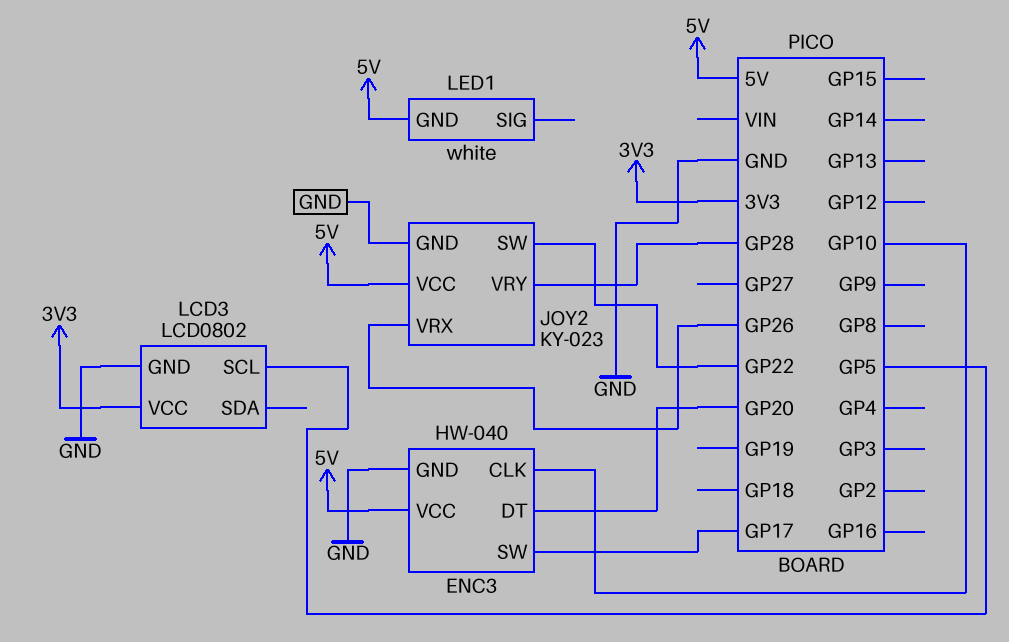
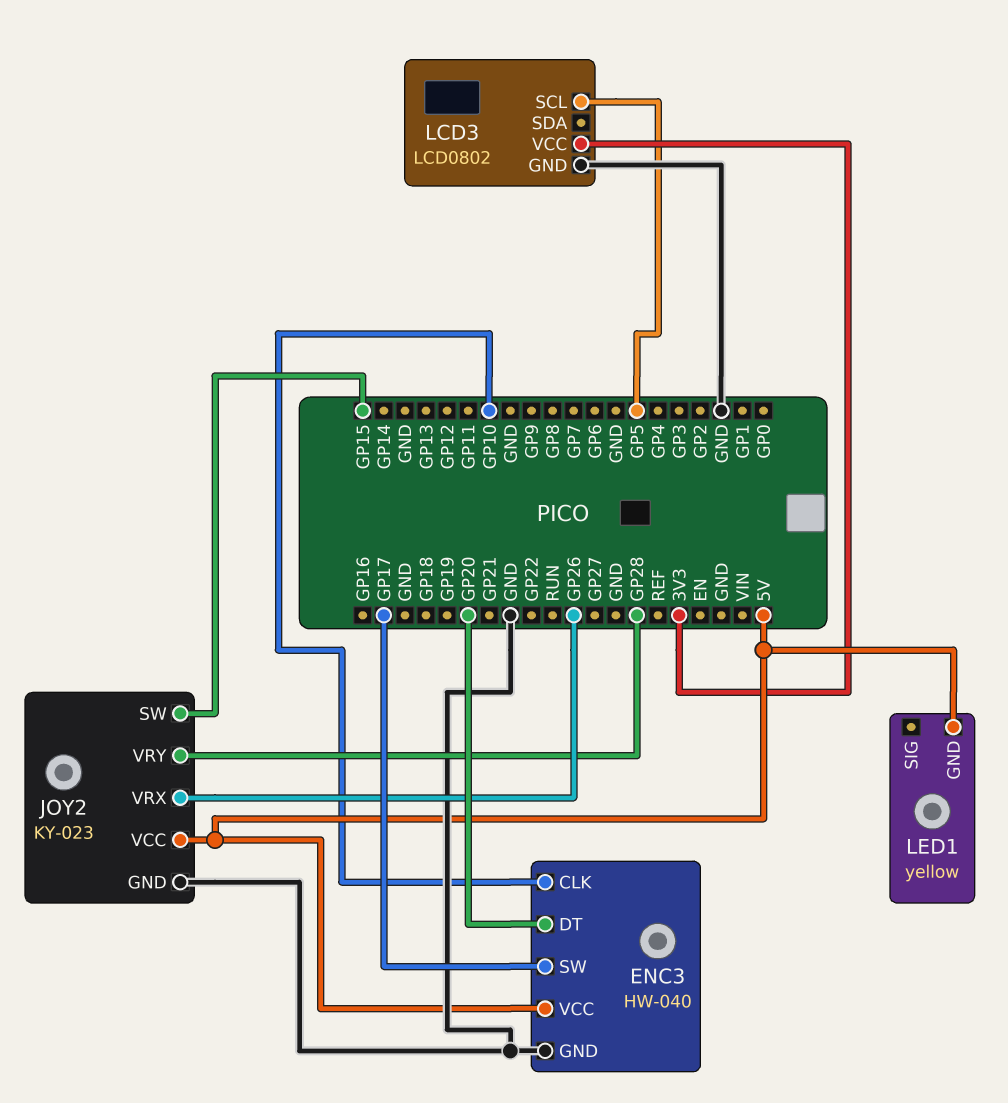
JOY2 pin SW: GP22 -> GP15
LED1: white -> yellow

